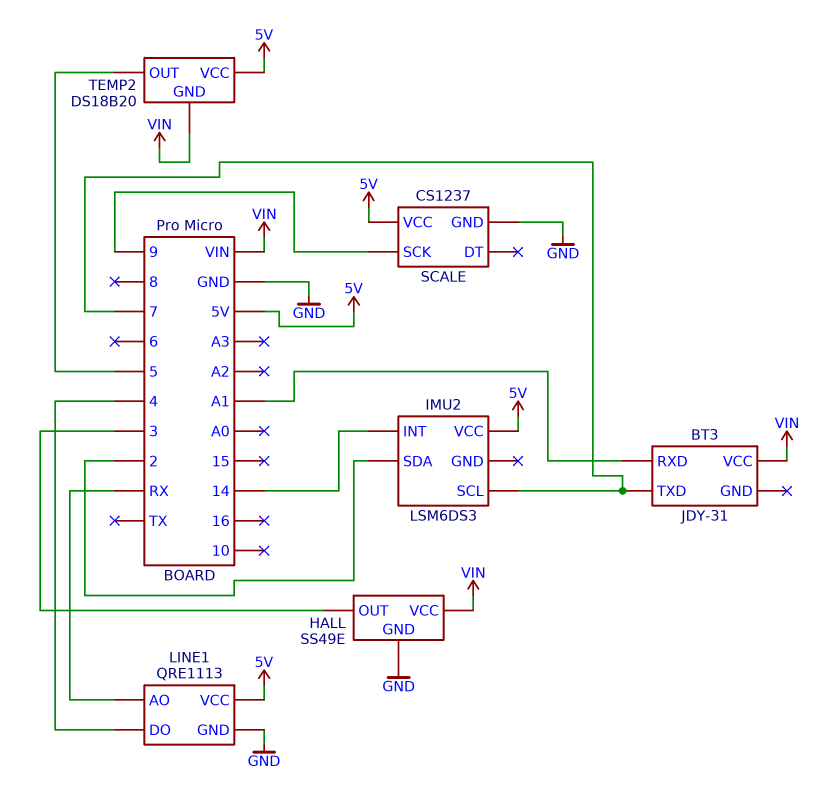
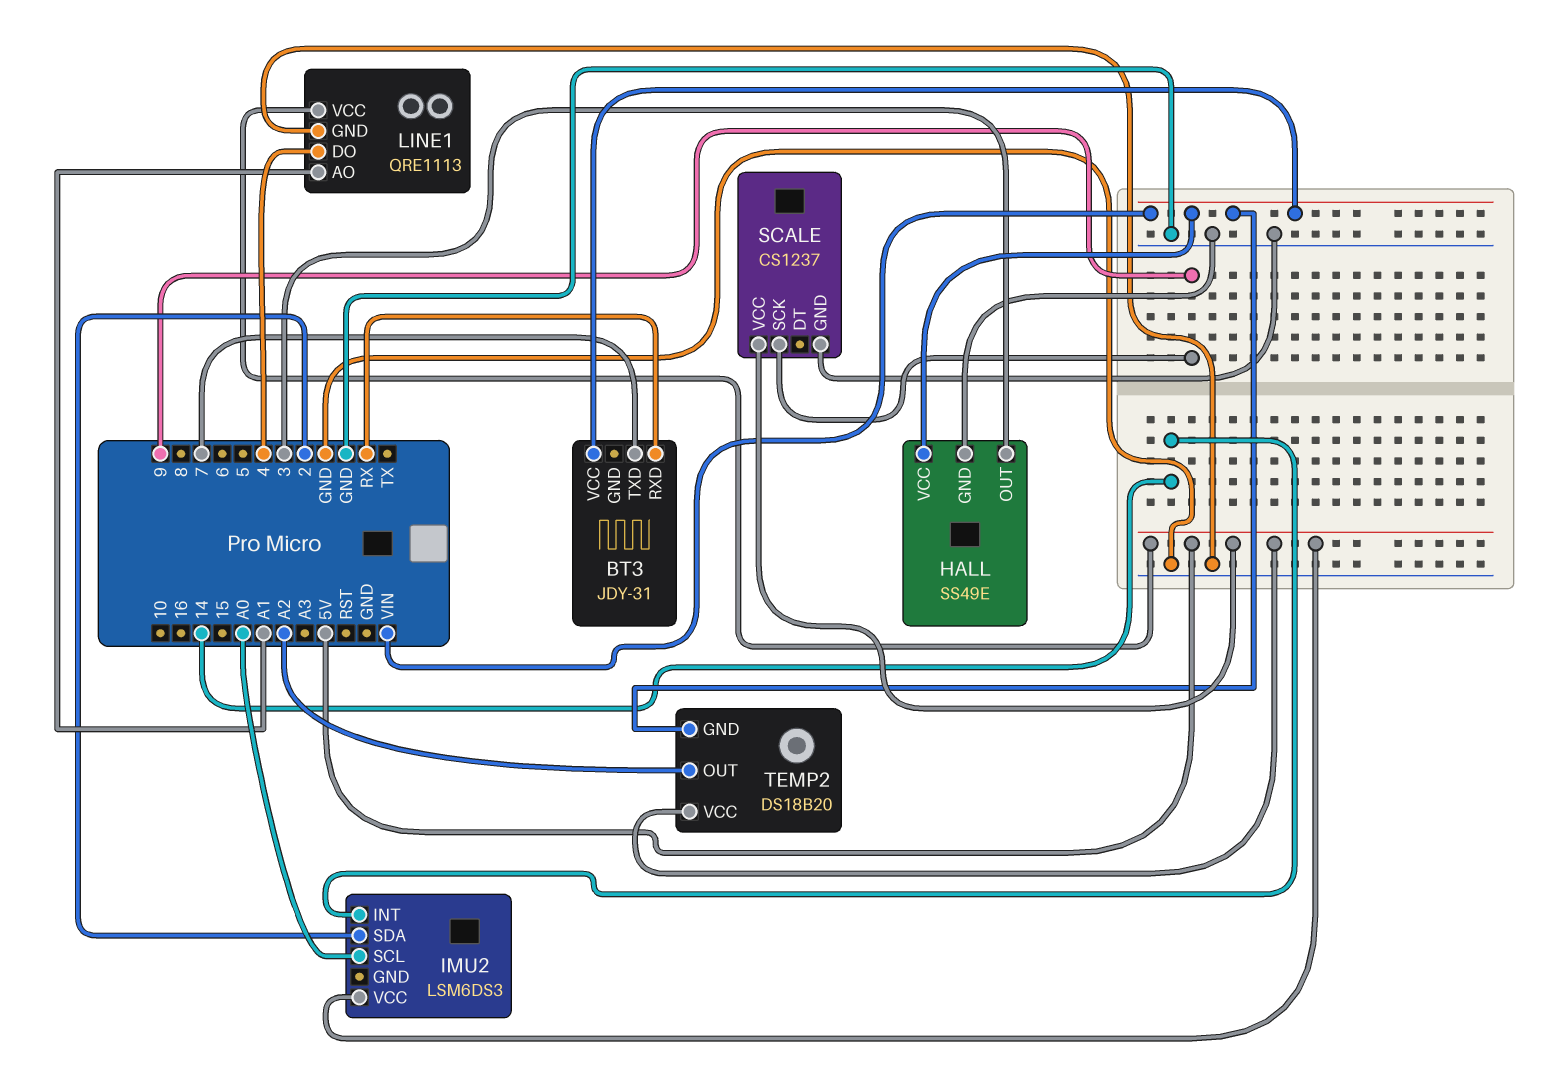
BT3 pin RXD: A1 -> RX
IMU2 pin SCL: 7 -> A0
LINE1 pin AO: RX -> A1
TEMP2 pin OUT: 5 -> A2

